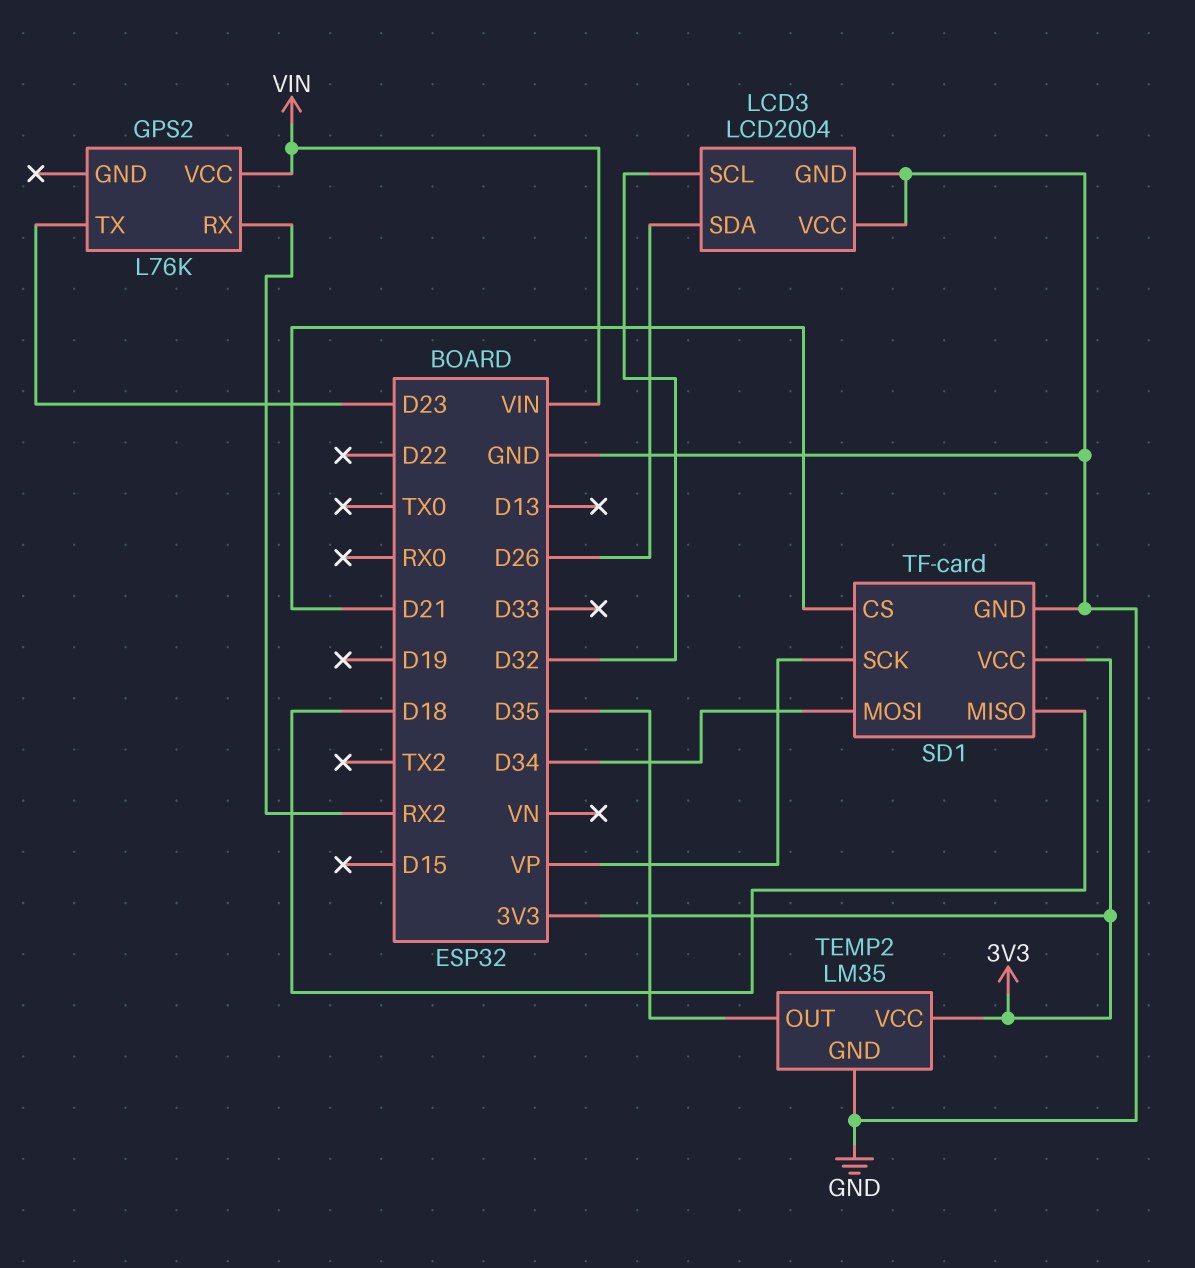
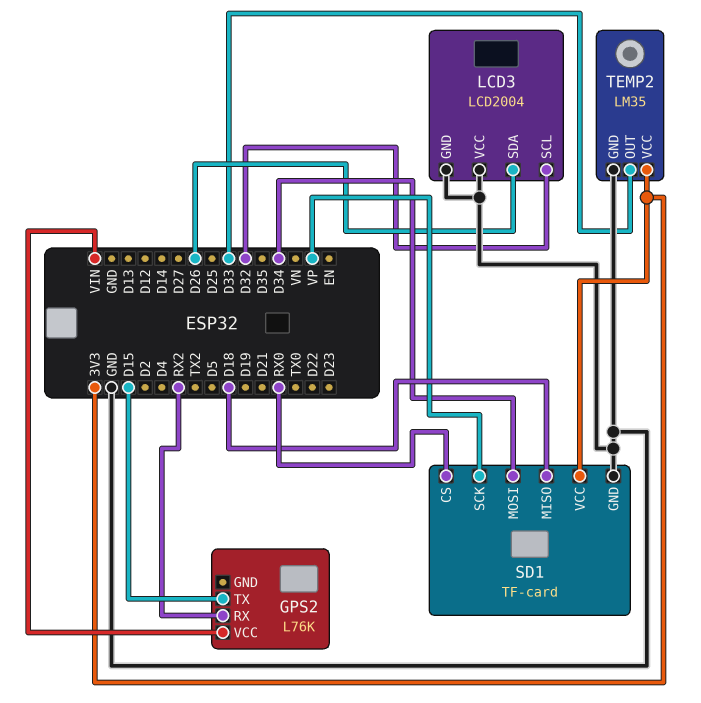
GPS2 pin TX: D23 -> D15
SD1 pin CS: D21 -> RX0
TEMP2 pin OUT: D35 -> D33

